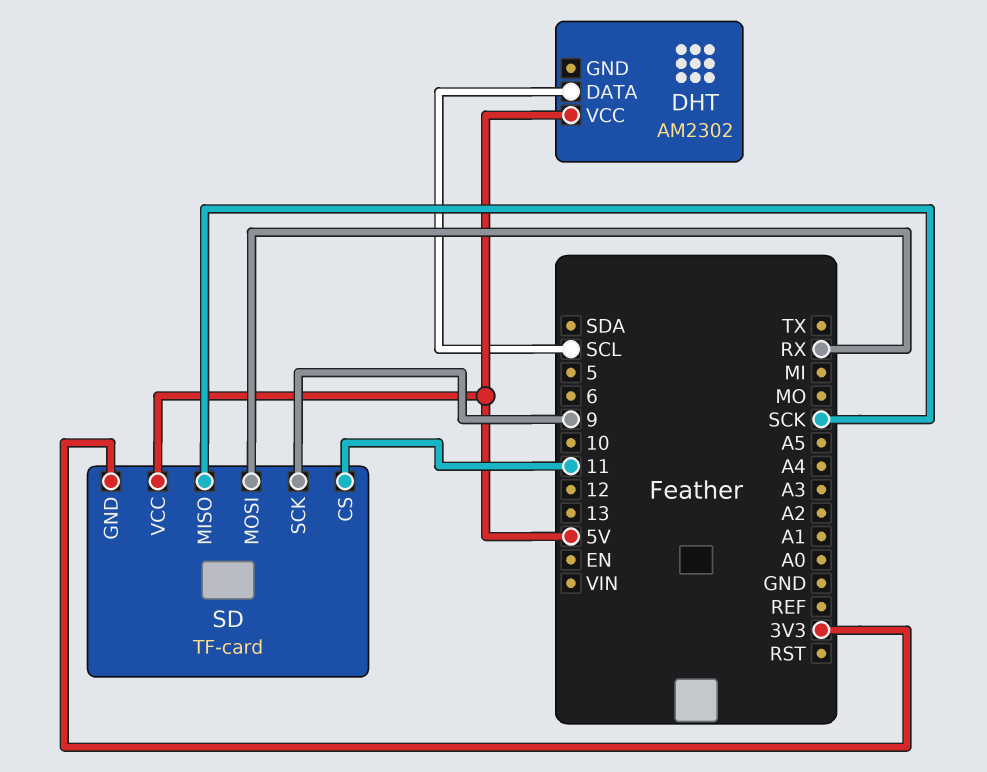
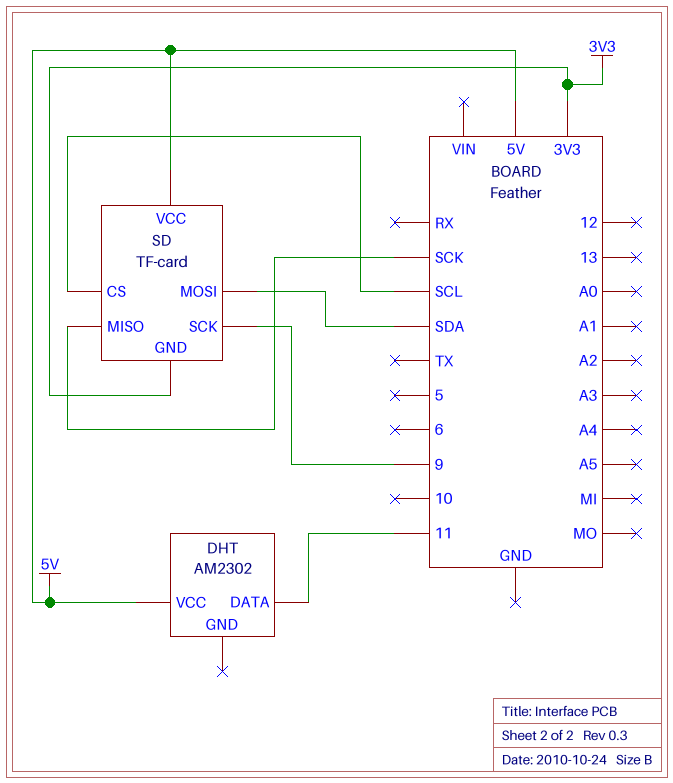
DHT pin DATA: SCL -> 11
SD pin CS: 11 -> SCL
SD pin MOSI: RX -> SDA

